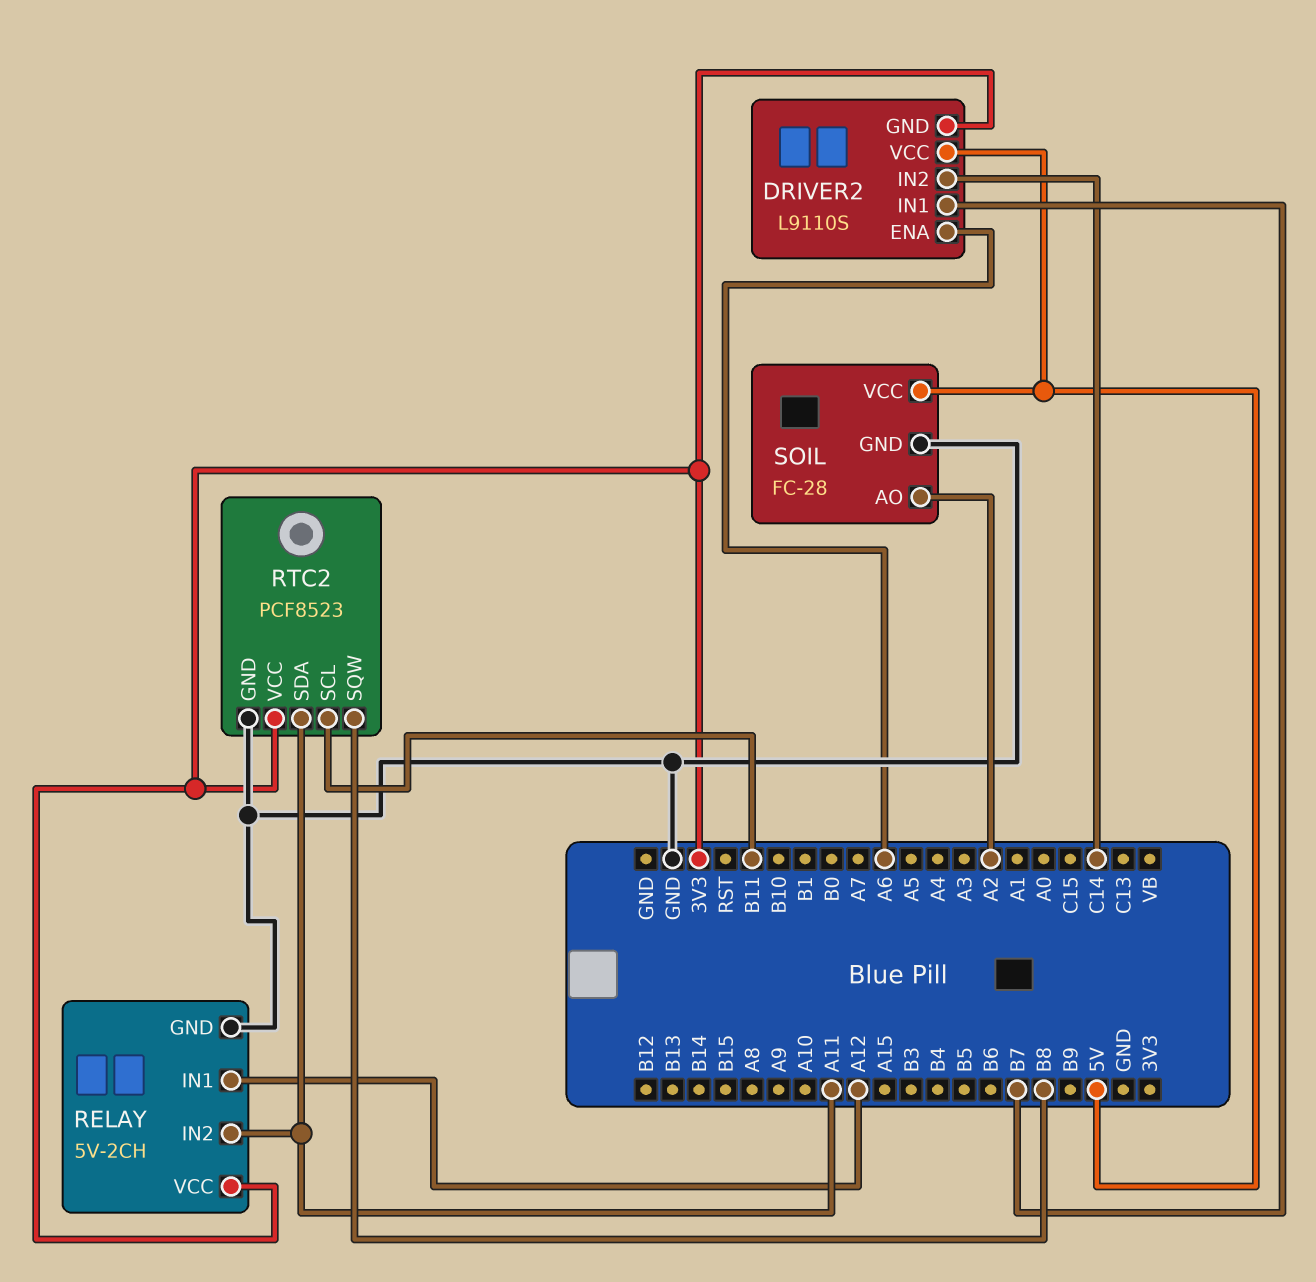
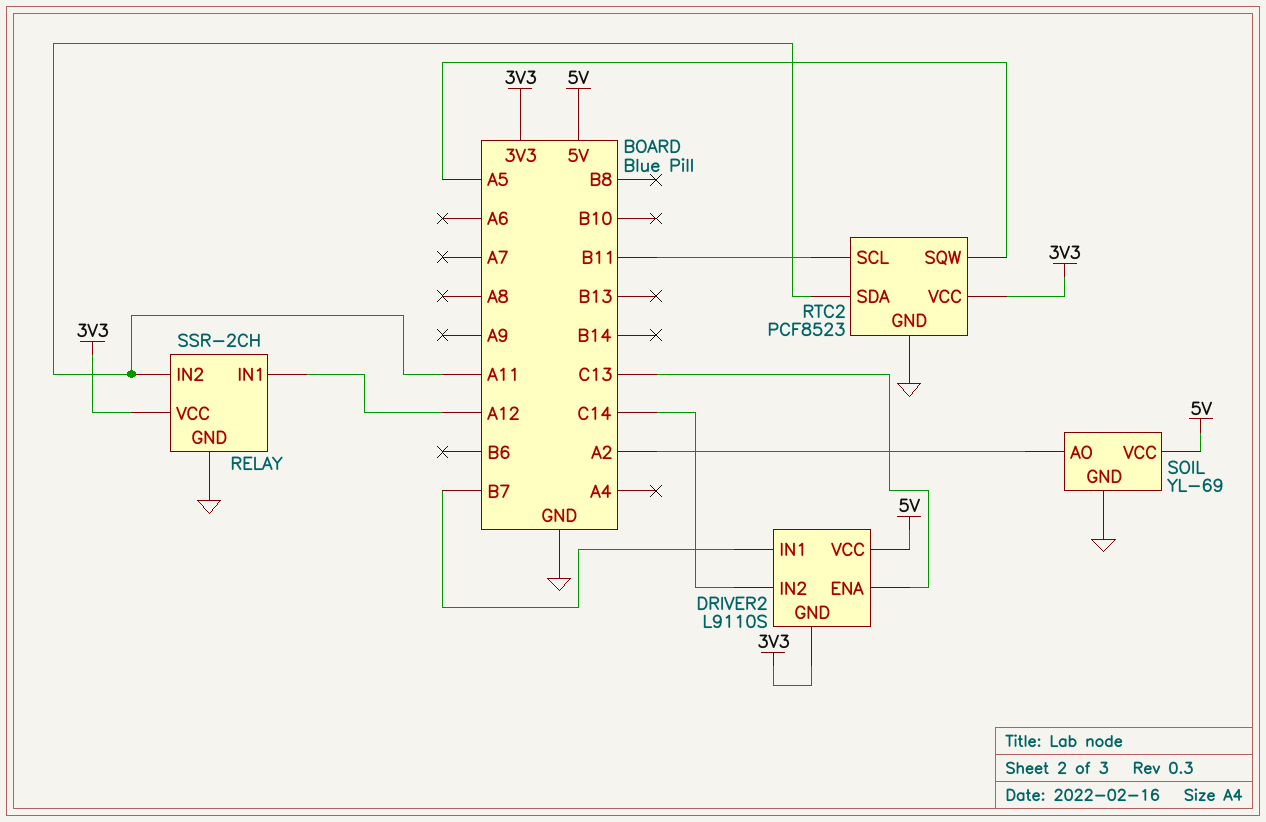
DRIVER2 pin ENA: A6 -> C13
RELAY: 5V-2CH -> SSR-2CH
RTC2 pin SQW: B8 -> A5
SOIL: FC-28 -> YL-69

